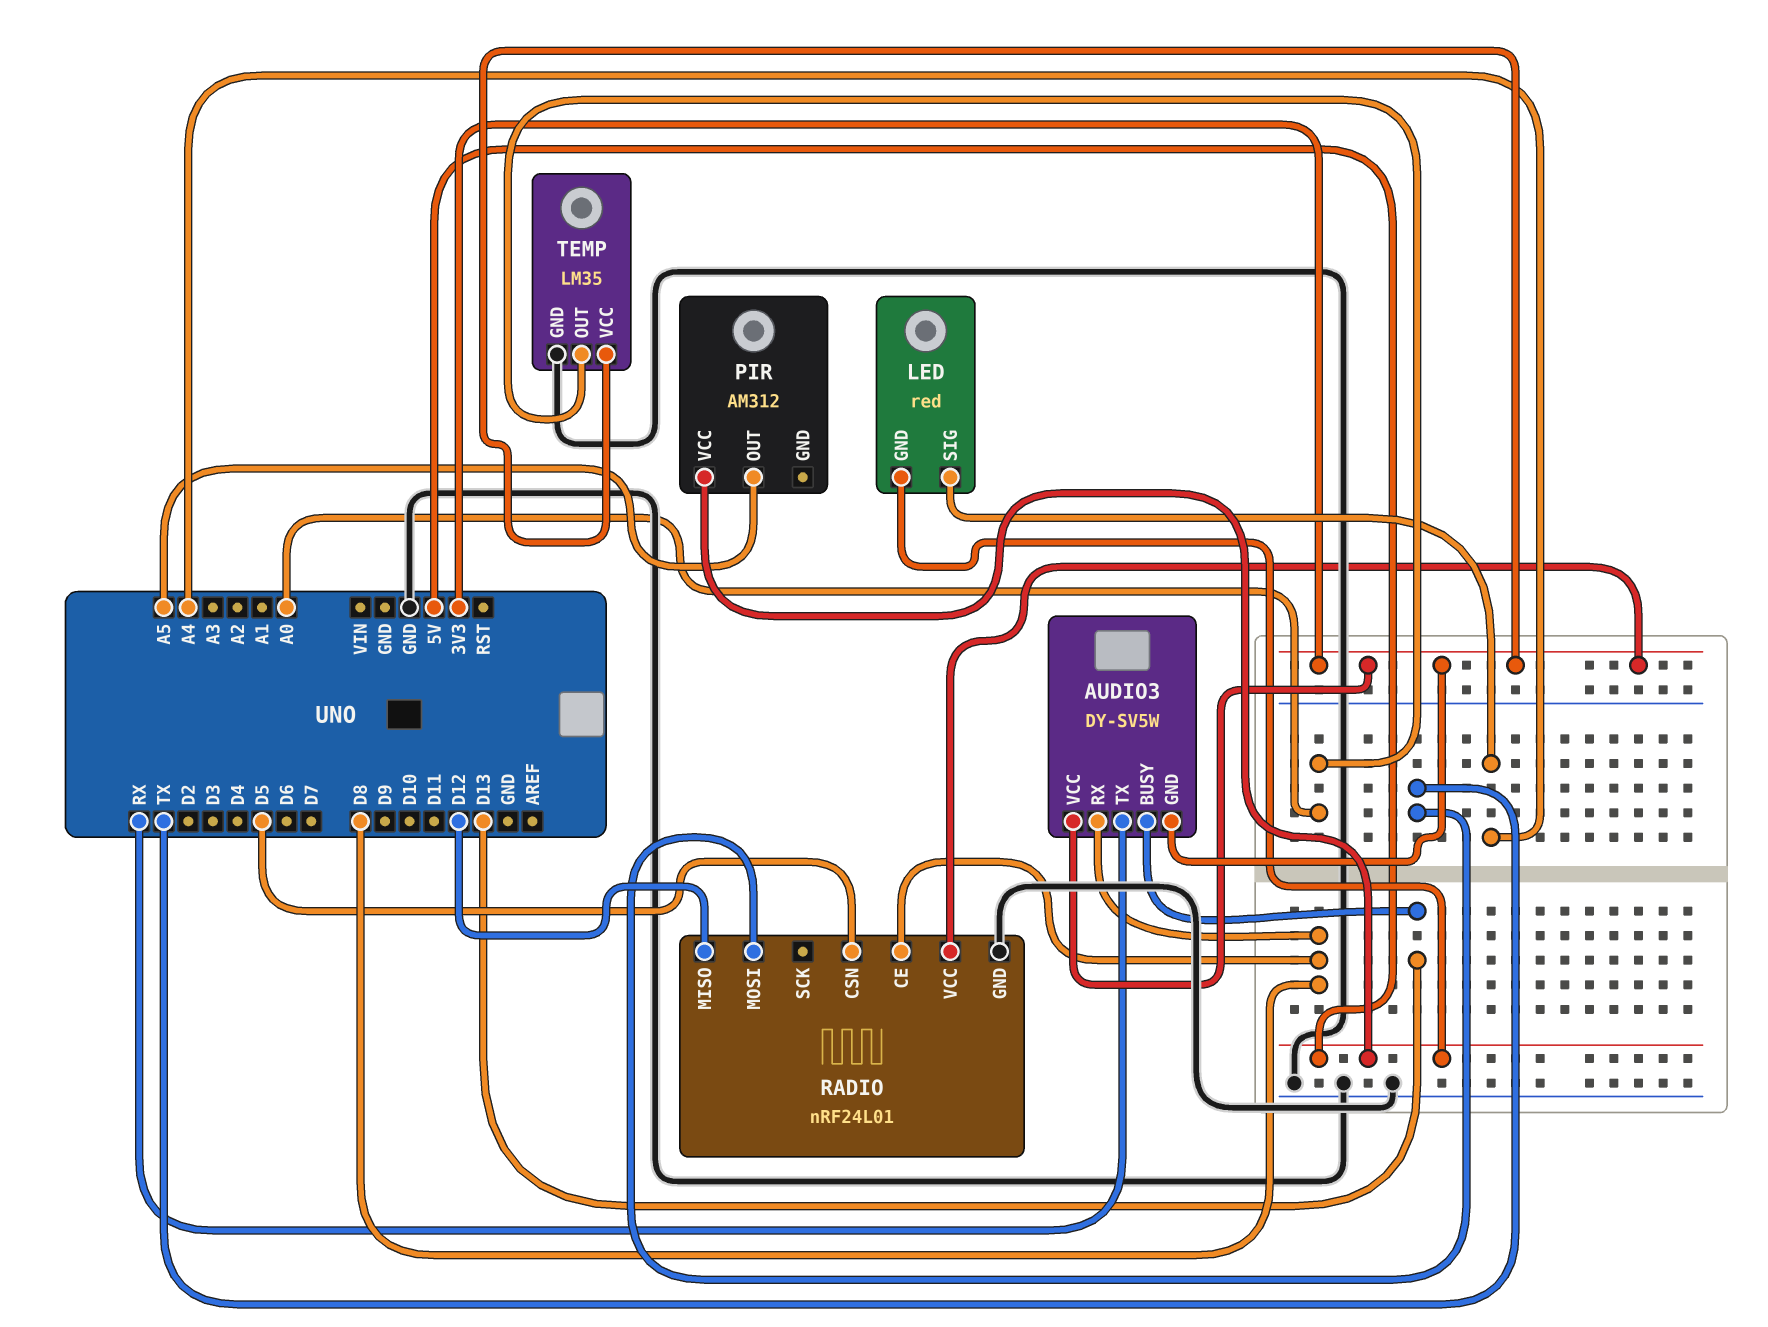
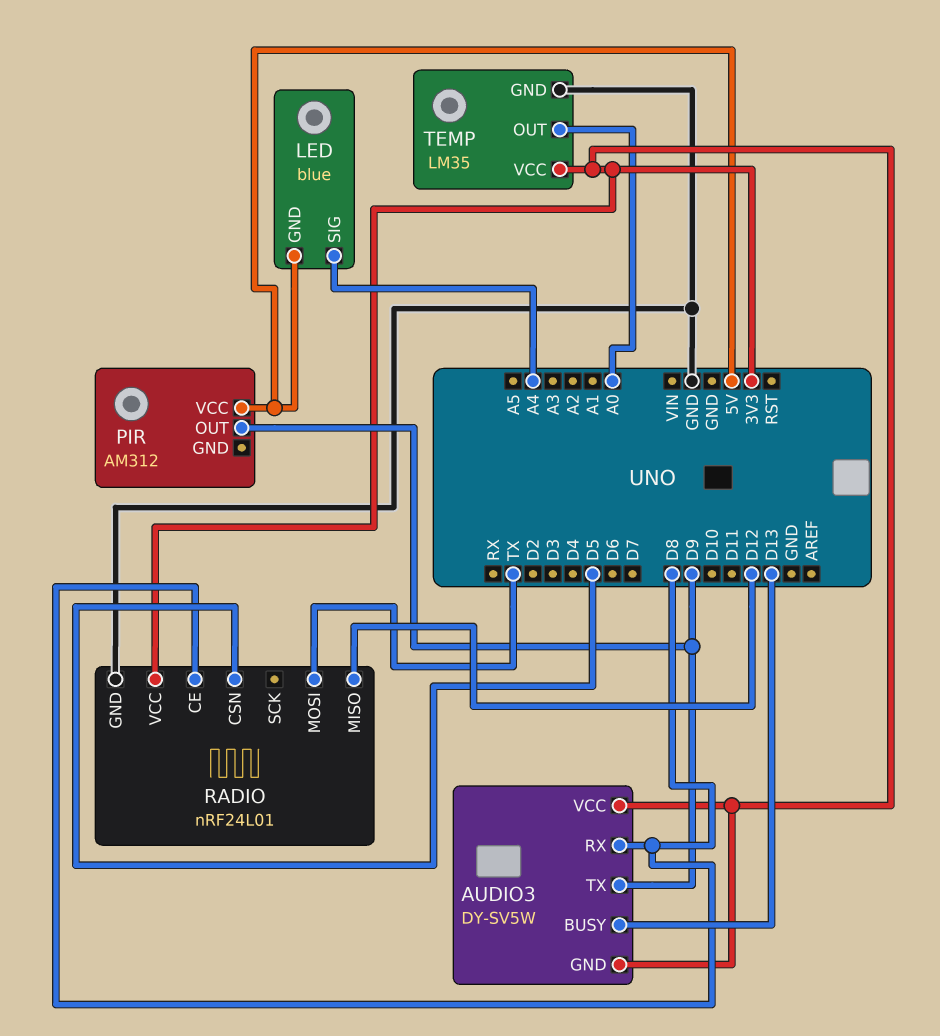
AUDIO3 pin TX: RX -> D9
LED: red -> blue
PIR pin OUT: A5 -> D9

